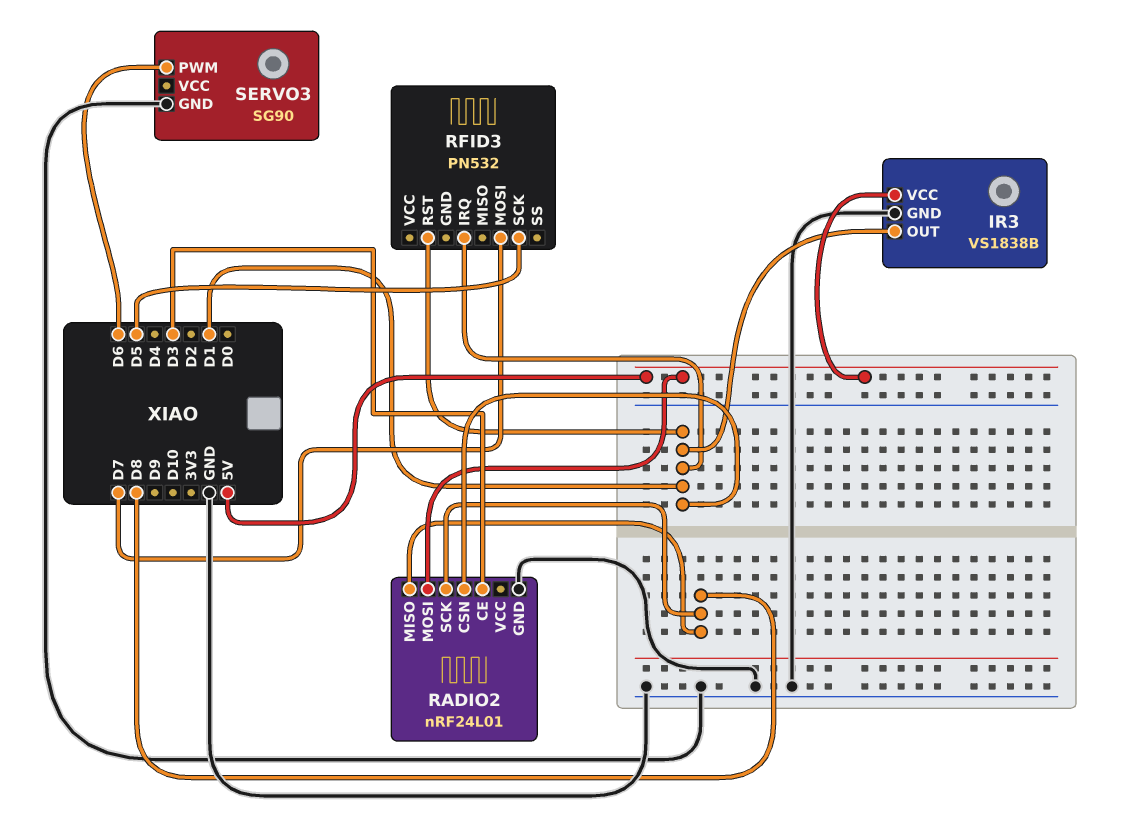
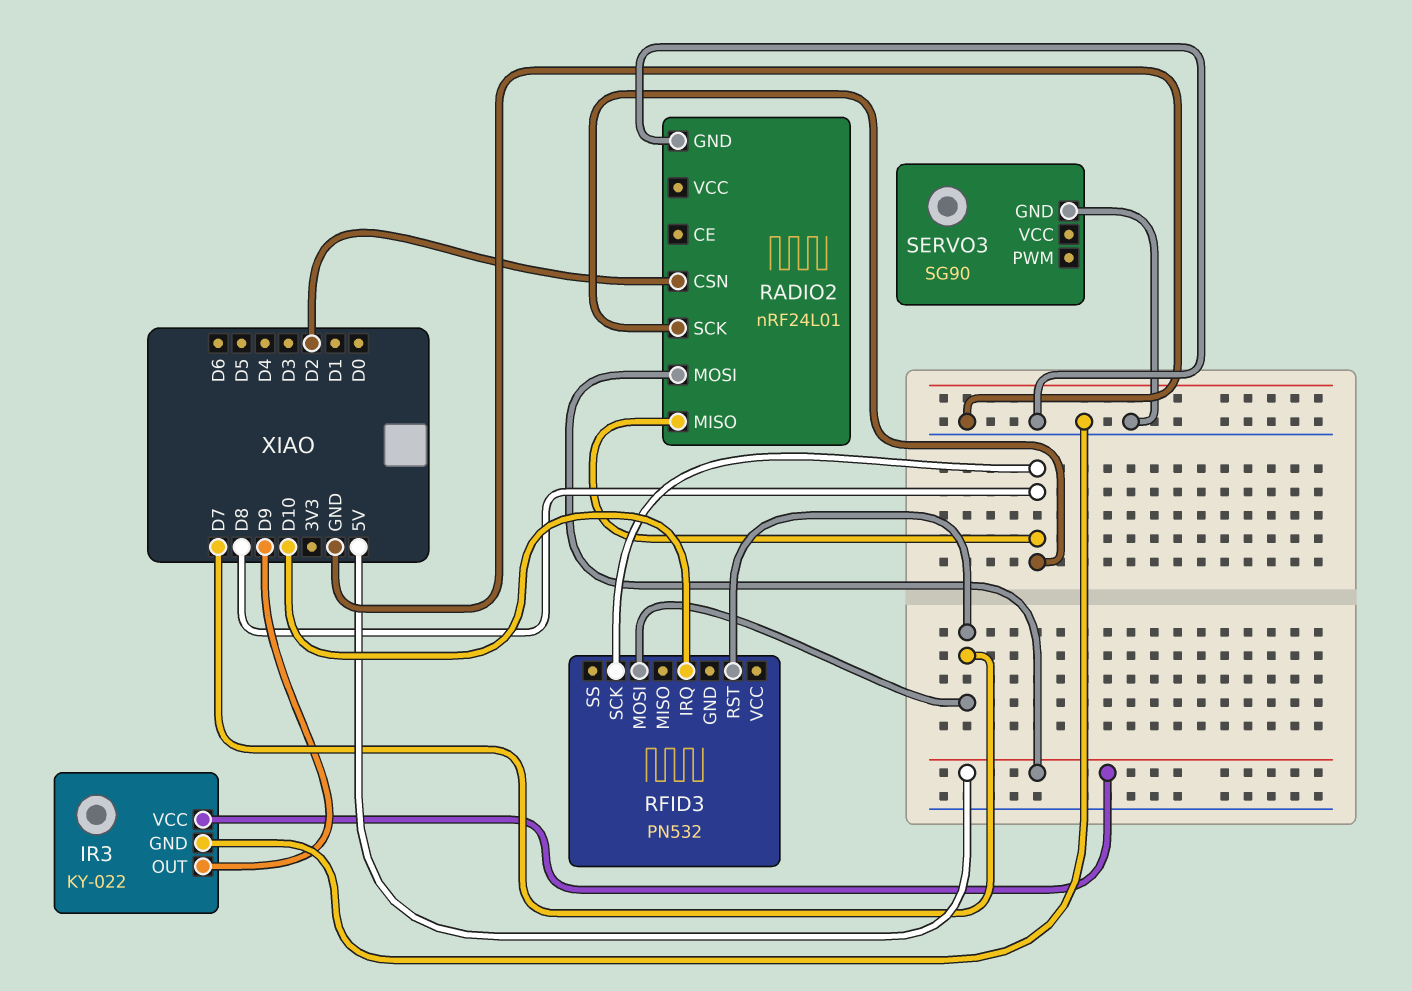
IR3: VS1838B -> KY-022
IR3 pin OUT: D1 -> D9
RADIO2 pin CE: D3 -> none
RADIO2 pin CSN: D1 -> D2
RFID3 pin IRQ: D1 -> D10
RFID3 pin RST: D1 -> D7
RFID3 pin SCK: D5 -> D8
SERVO3 pin PWM: D6 -> none

